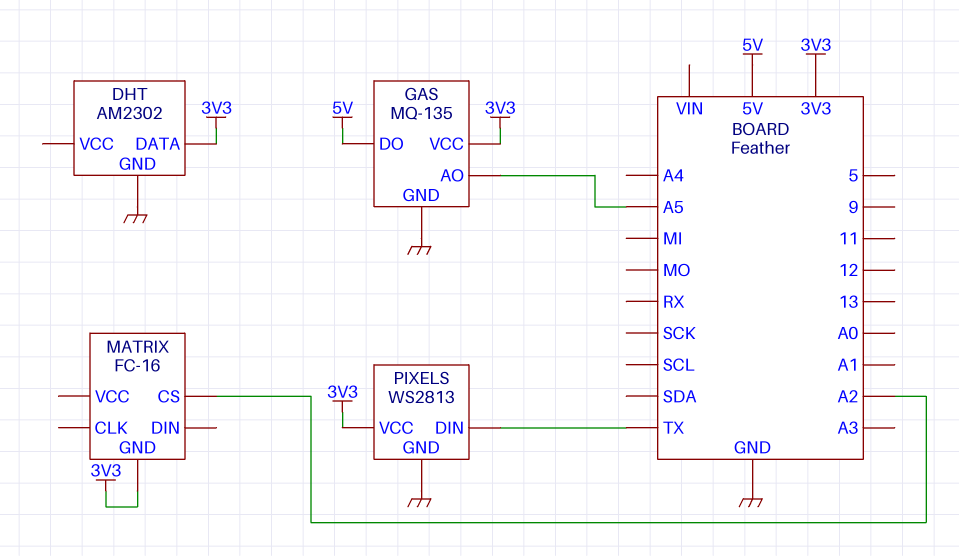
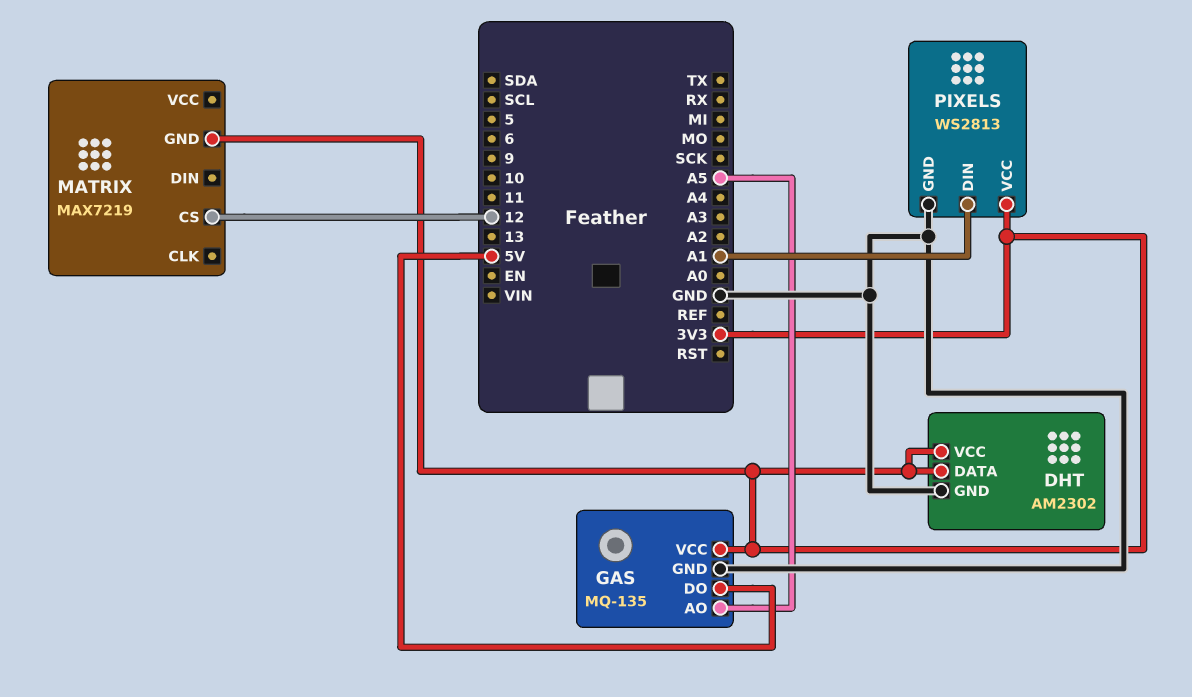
DHT pin VCC: none -> 3V3
MATRIX: FC-16 -> MAX7219
MATRIX pin CS: A2 -> 12
PIXELS pin DIN: TX -> A1

